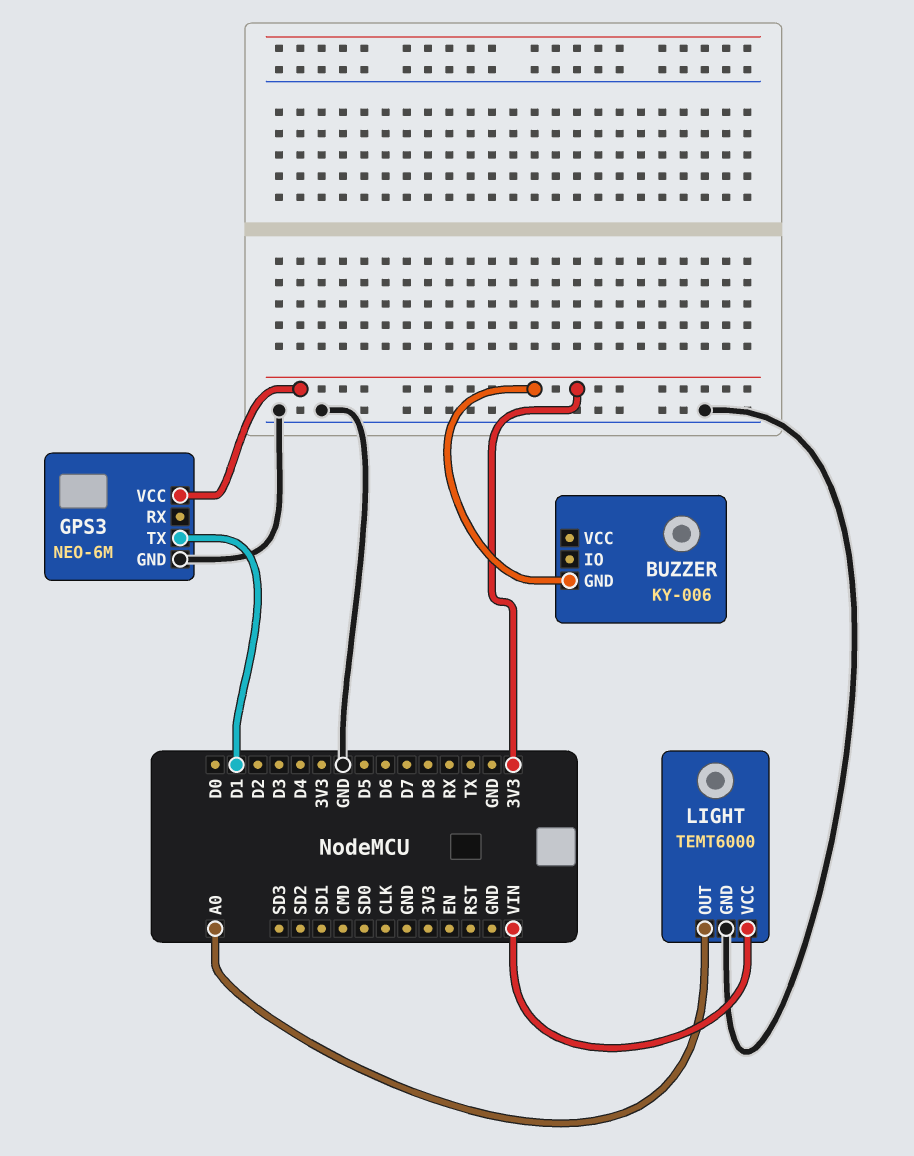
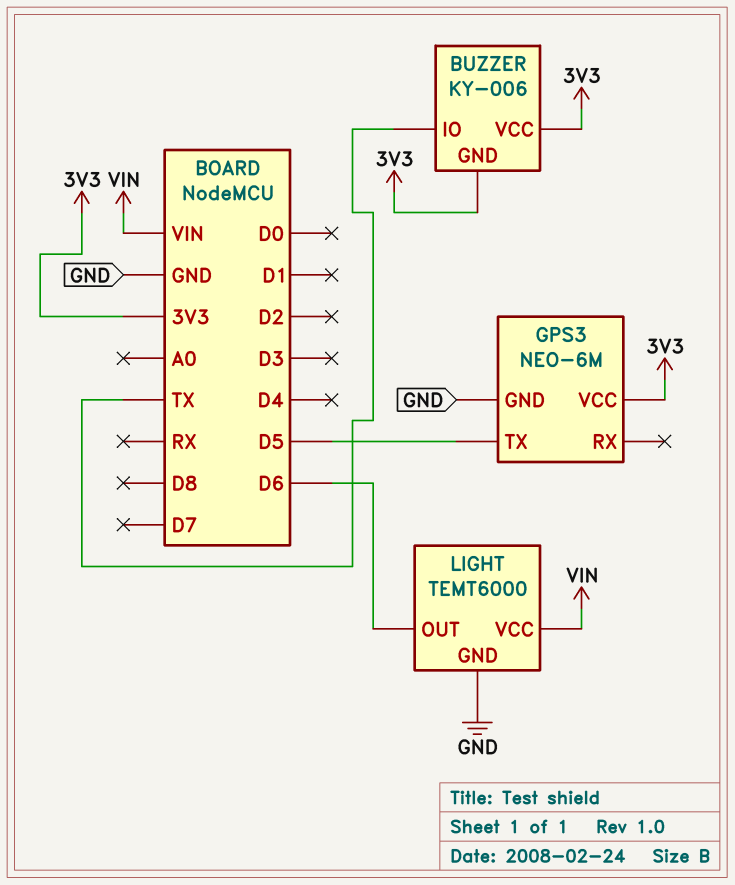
BUZZER pin IO: none -> TX
BUZZER pin VCC: none -> 3V3
GPS3 pin TX: D1 -> D5
LIGHT pin OUT: A0 -> D6

